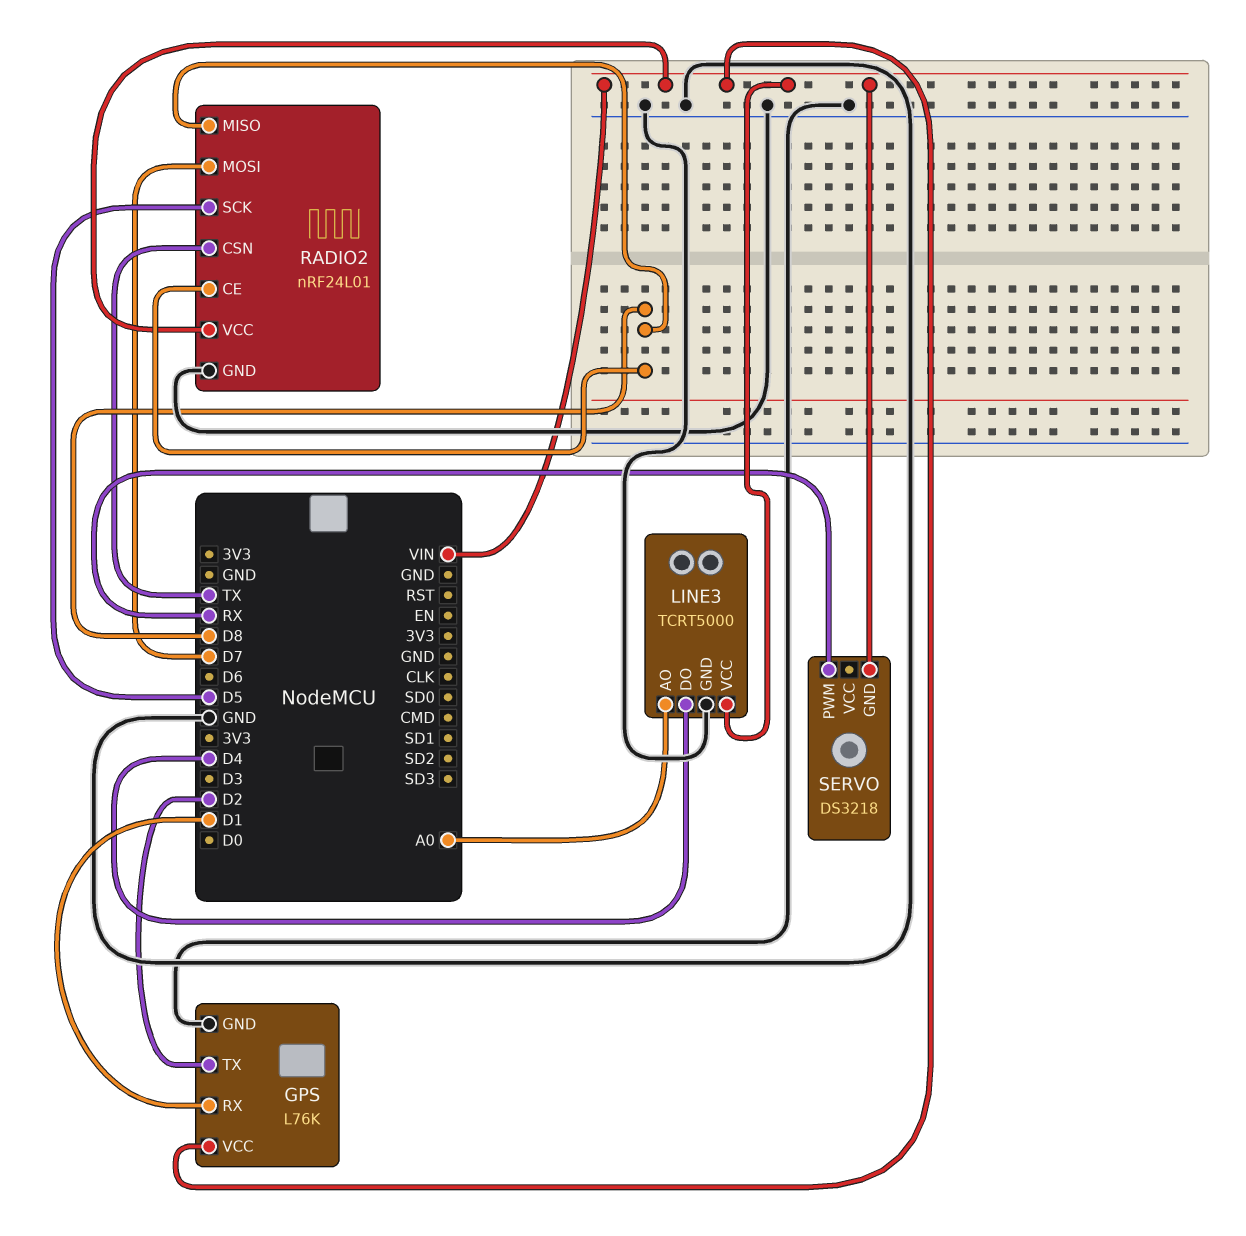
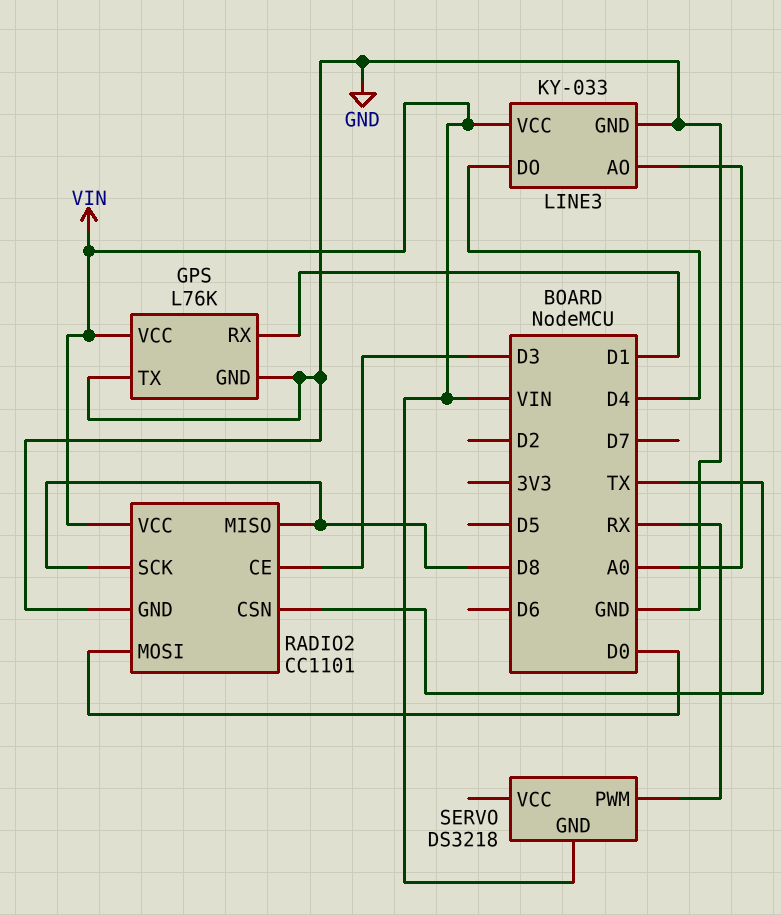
GPS pin TX: D2 -> GND
LINE3: TCRT5000 -> KY-033
RADIO2: nRF24L01 -> CC1101
RADIO2 pin CE: D8 -> D3
RADIO2 pin MOSI: D7 -> D0
RADIO2 pin SCK: D5 -> D8

